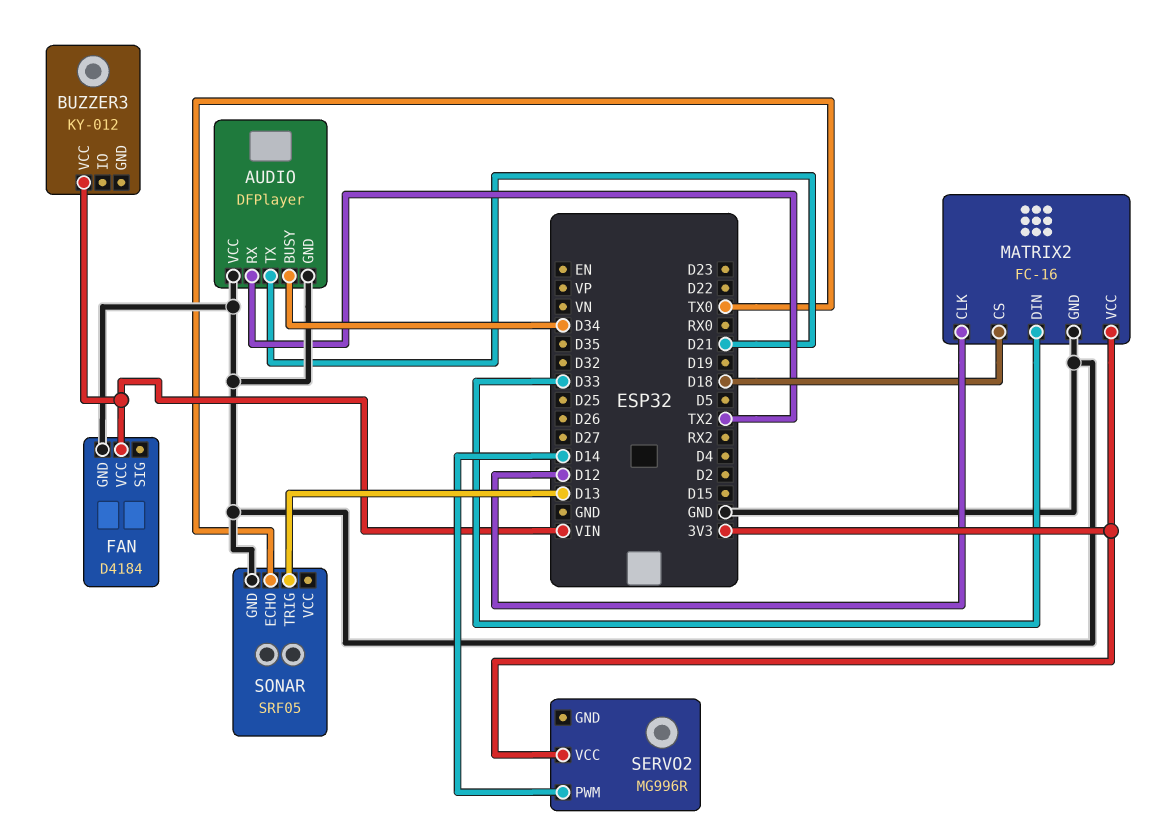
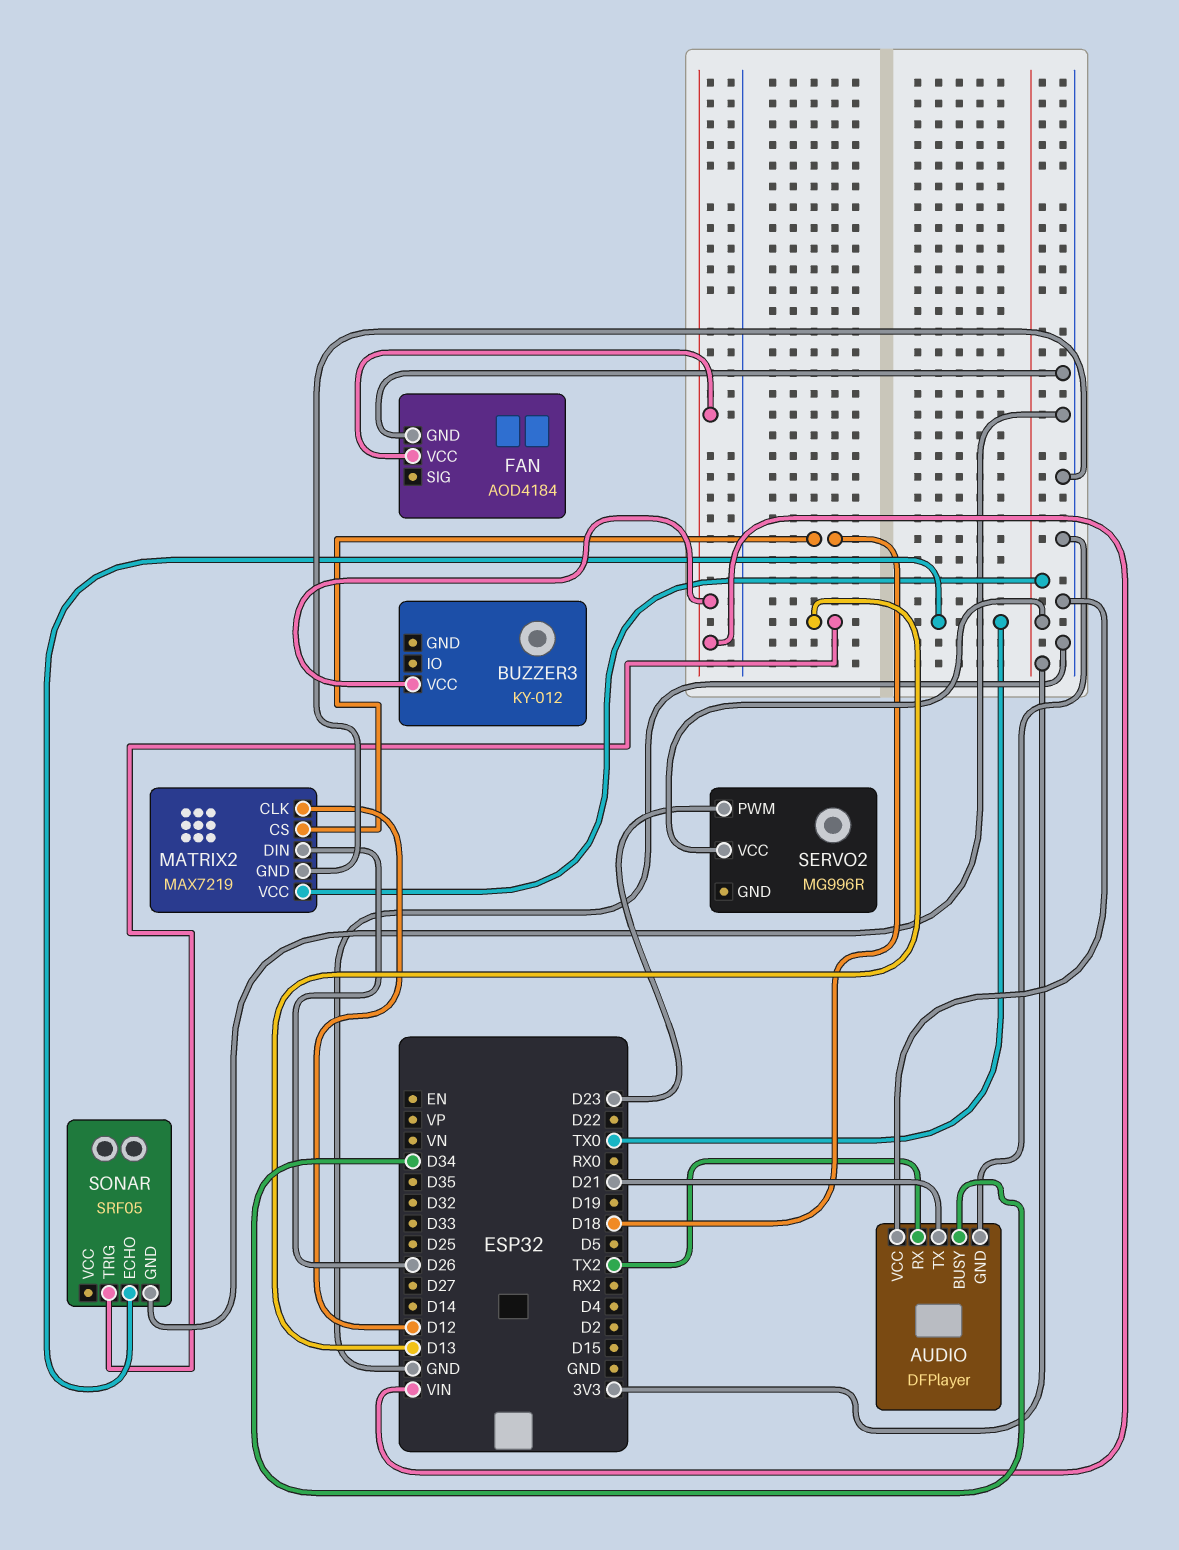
FAN: D4184 -> AOD4184
MATRIX2: FC-16 -> MAX7219
MATRIX2 pin DIN: D33 -> D26
SERVO2 pin PWM: D14 -> D23

